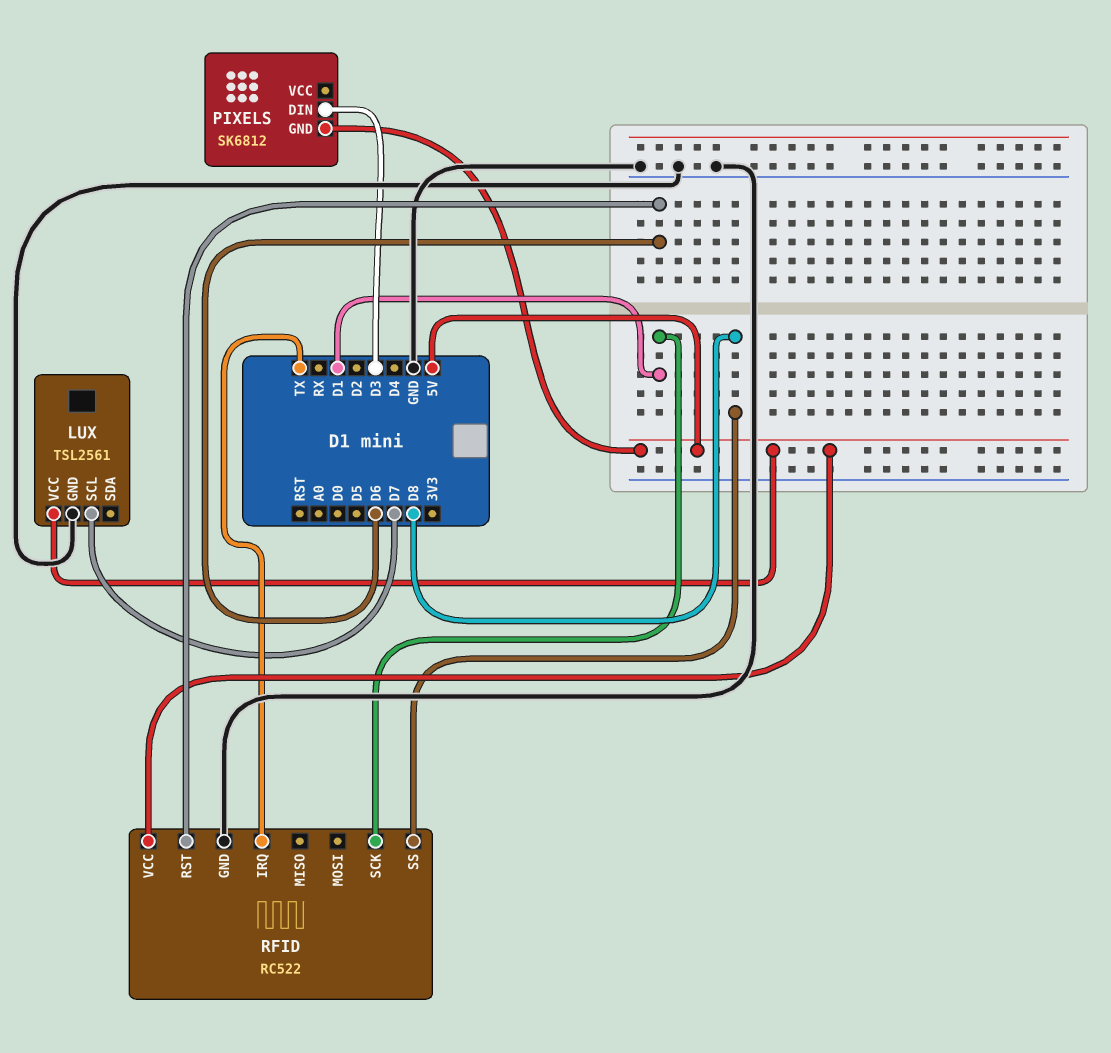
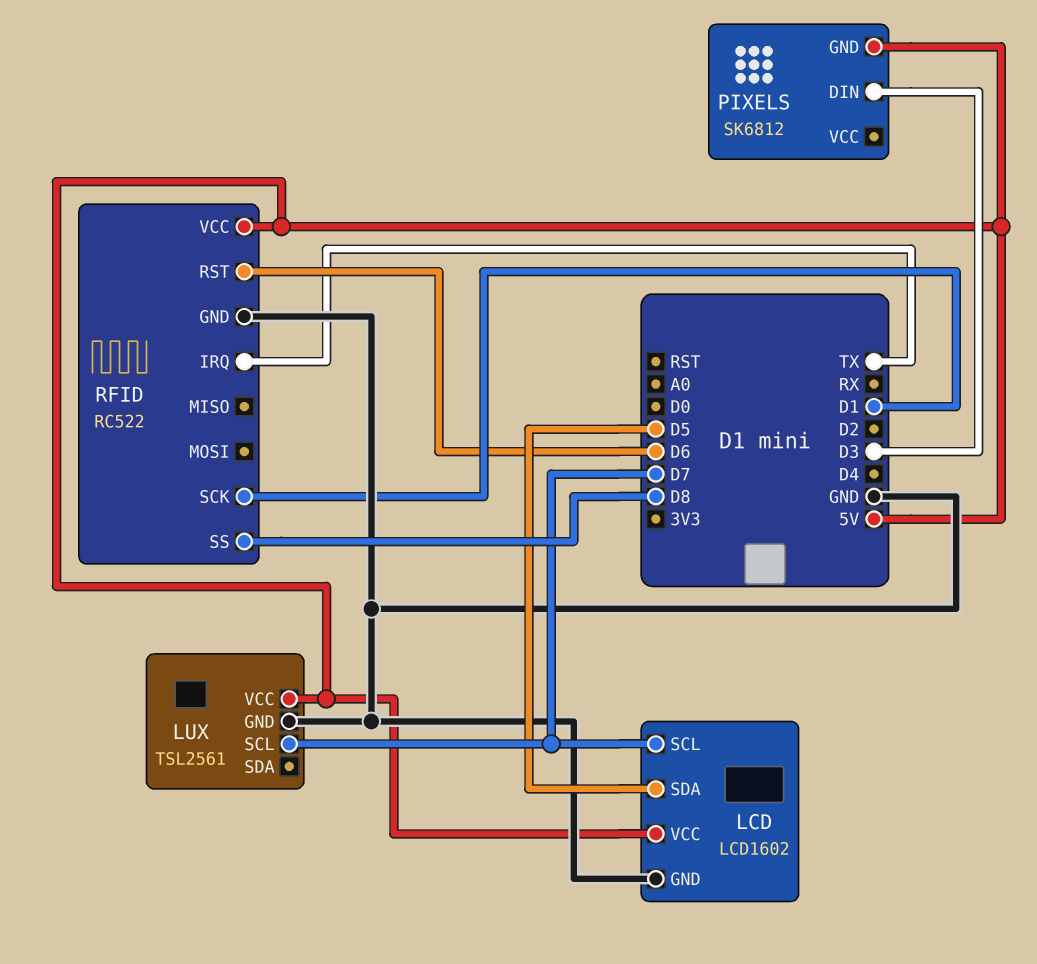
LCD: none -> LCD1602
LCD pin GND: none -> GND
LCD pin SCL: none -> D7
LCD pin SDA: none -> D5
LCD pin VCC: none -> 5V

